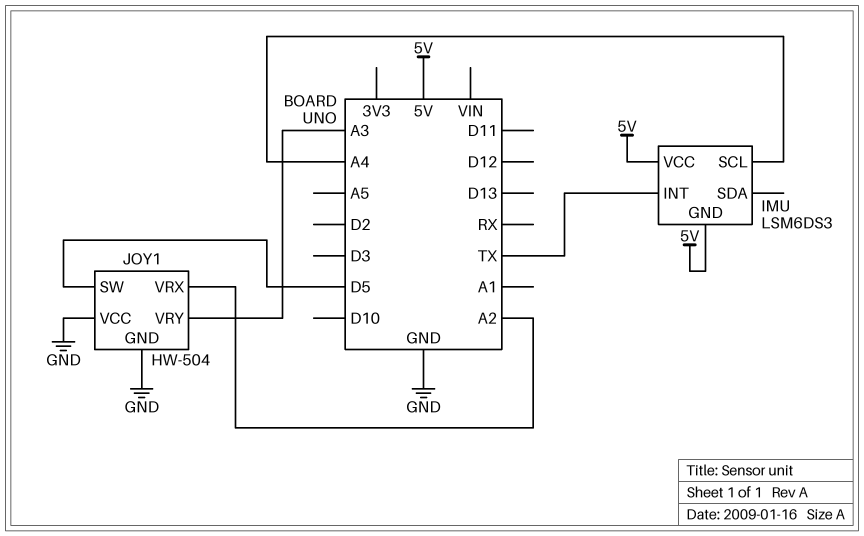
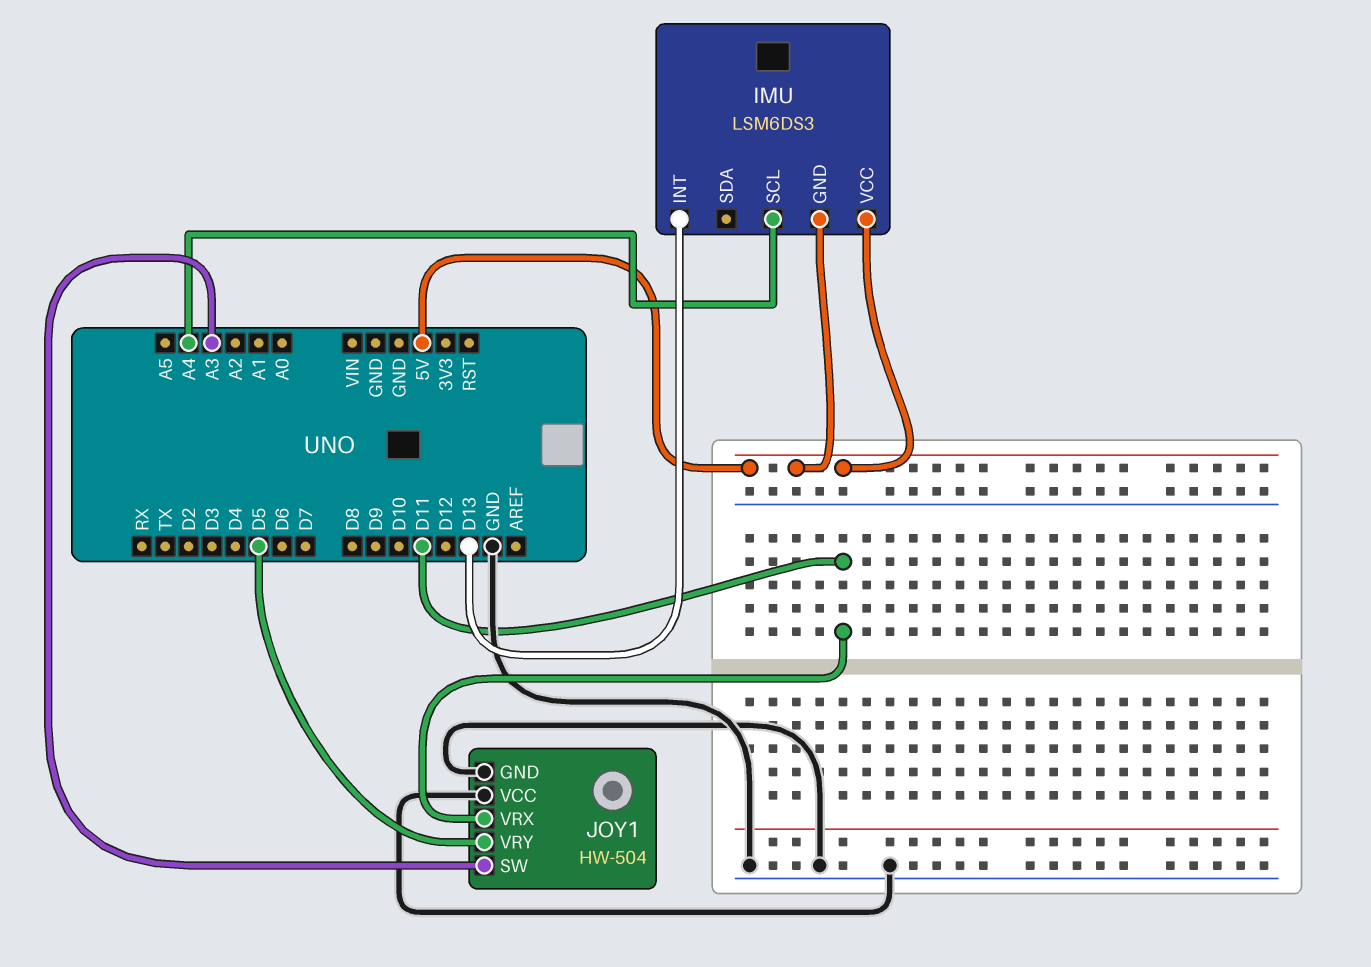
IMU pin INT: TX -> D13
JOY1 pin SW: D5 -> A3
JOY1 pin VRX: A2 -> D11
JOY1 pin VRY: A3 -> D5

